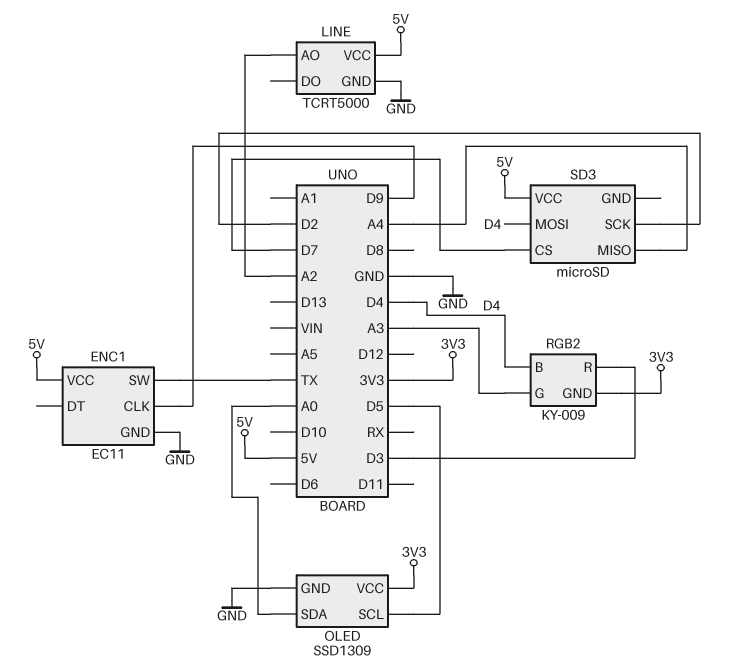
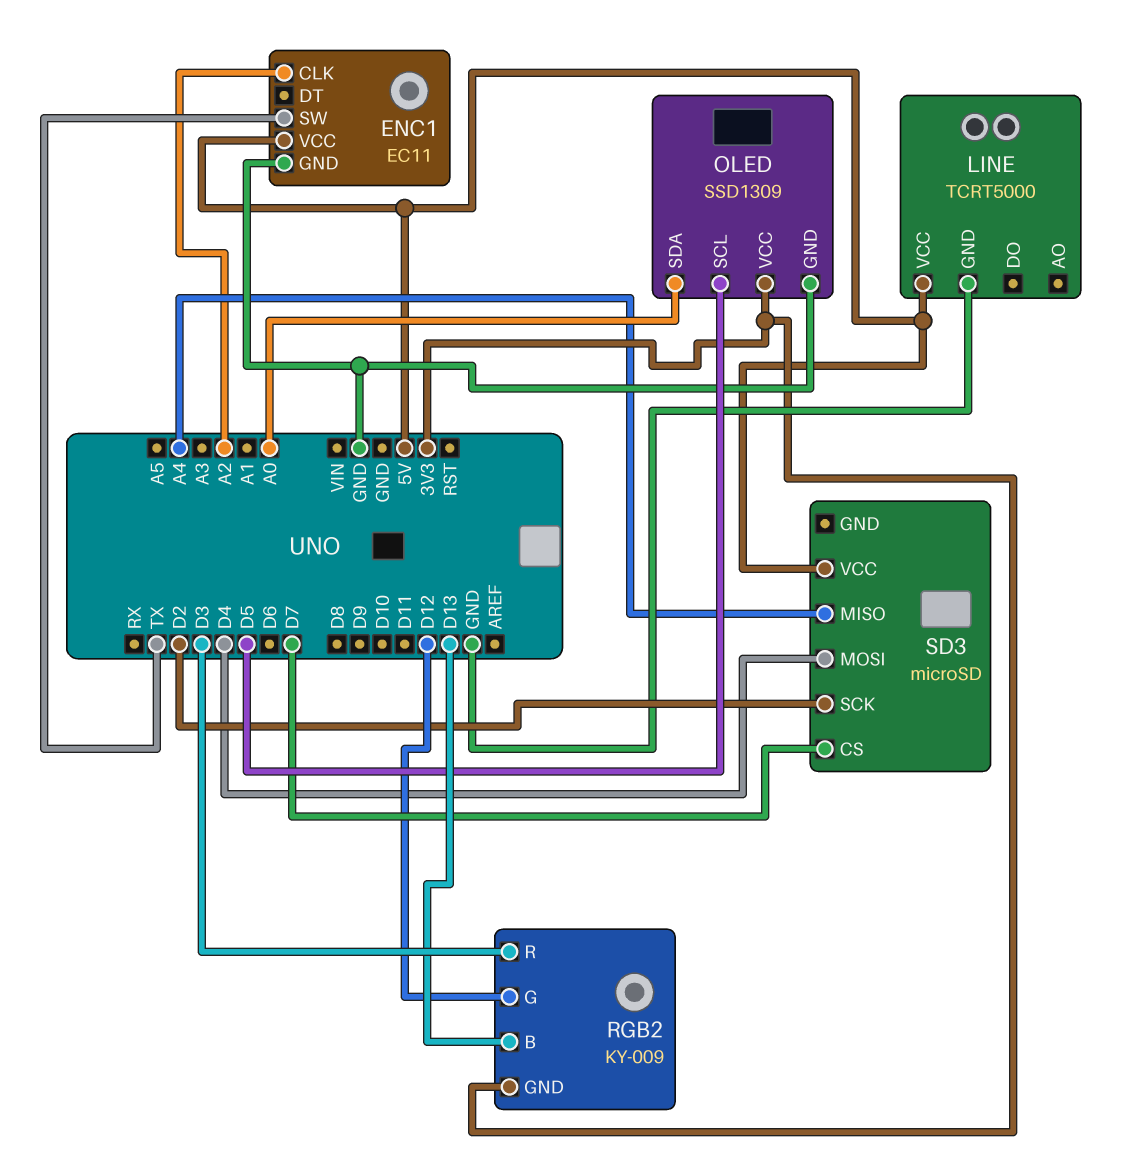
ENC1 pin CLK: D9 -> A2
LINE pin AO: A2 -> none
RGB2 pin B: D4 -> D13
RGB2 pin G: A3 -> D12

